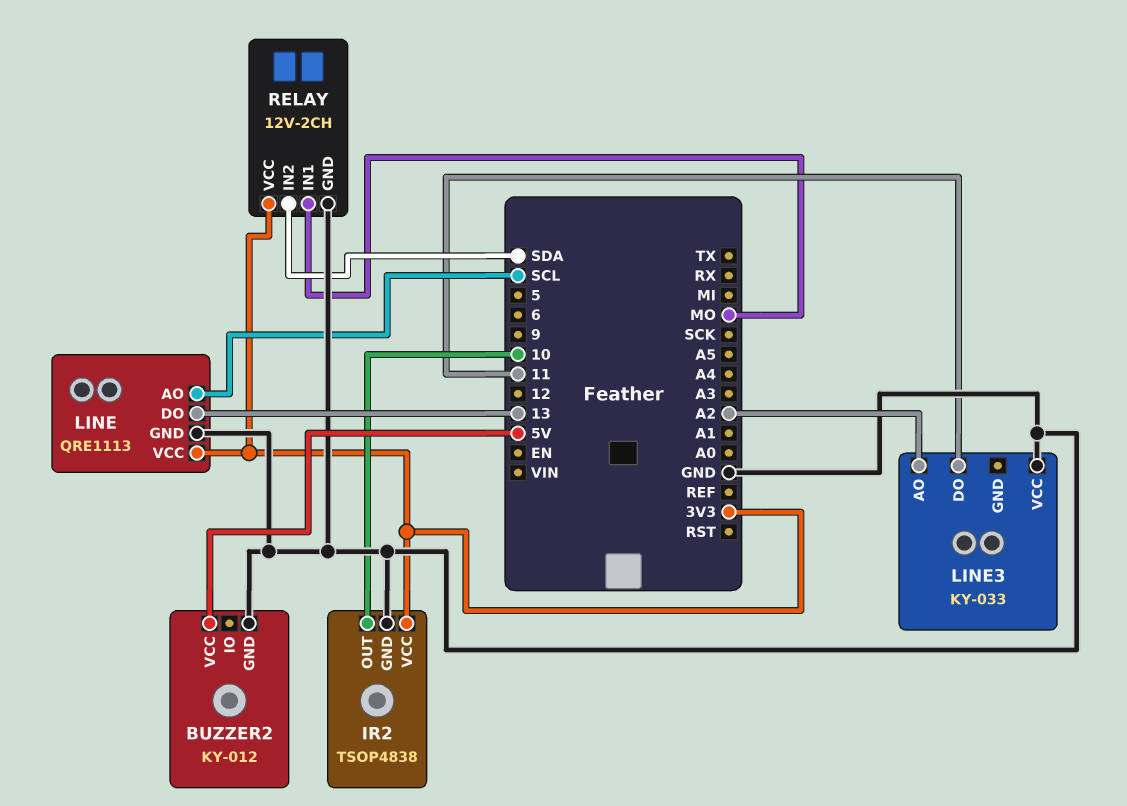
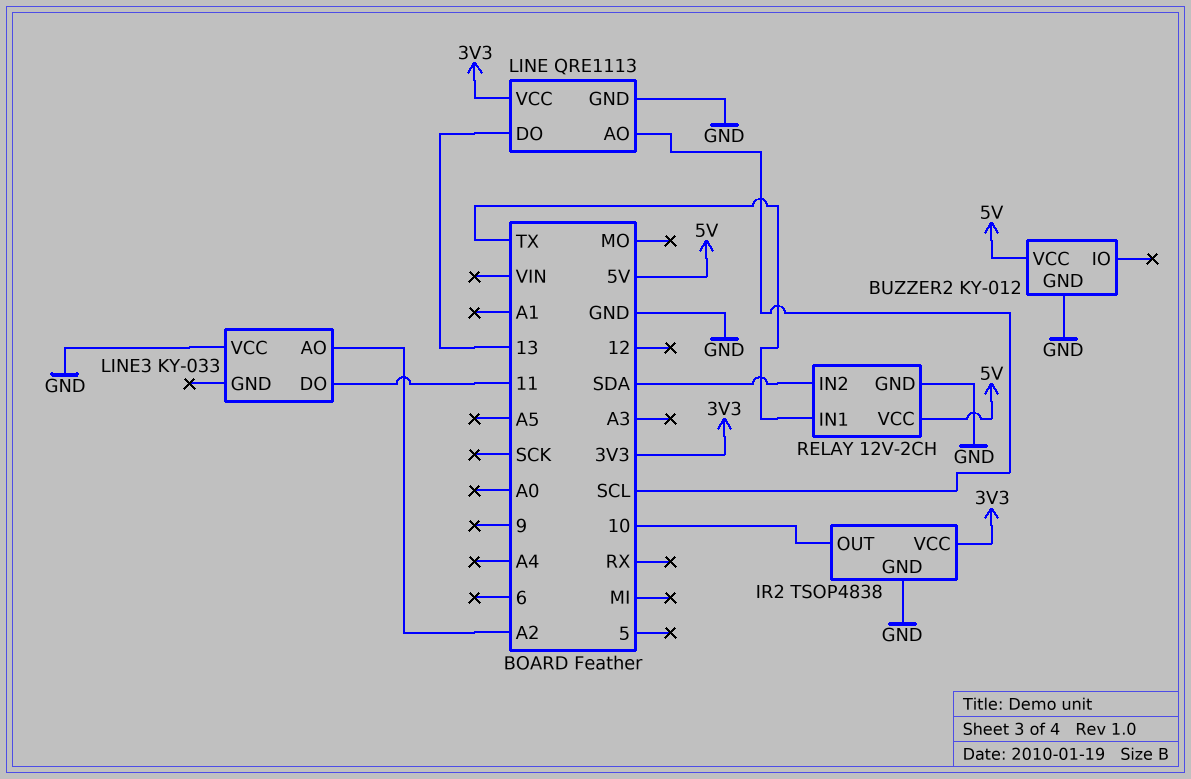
RELAY pin IN1: MO -> TX
RELAY pin VCC: 3V3 -> 5V

